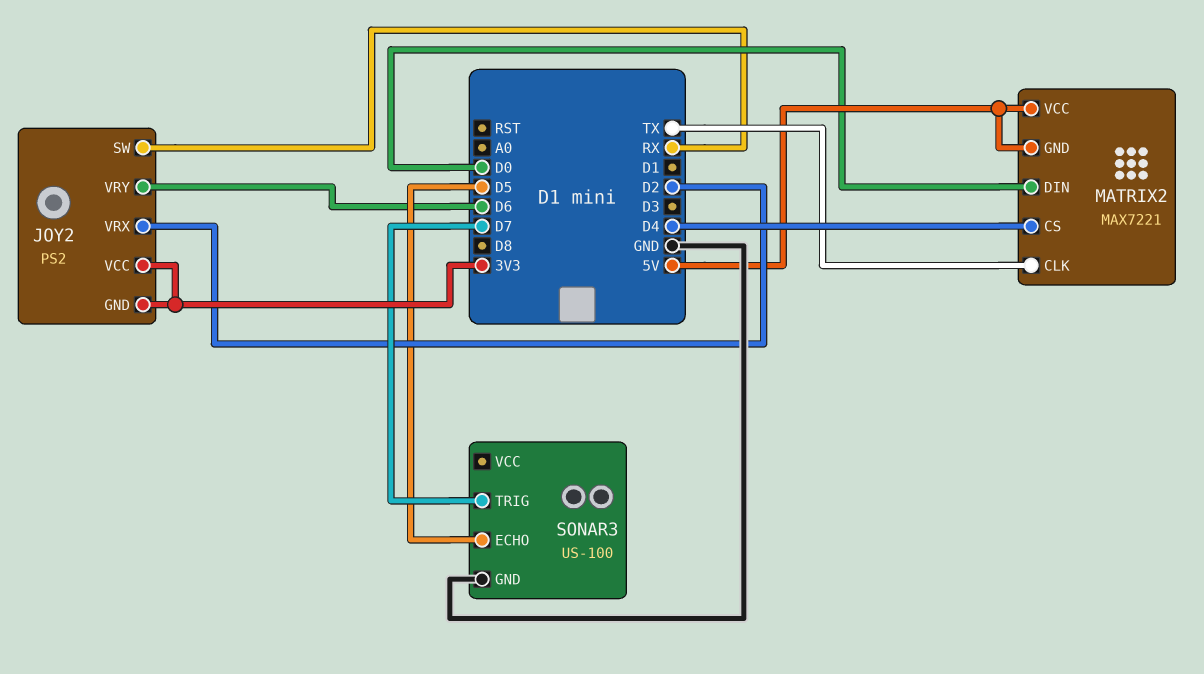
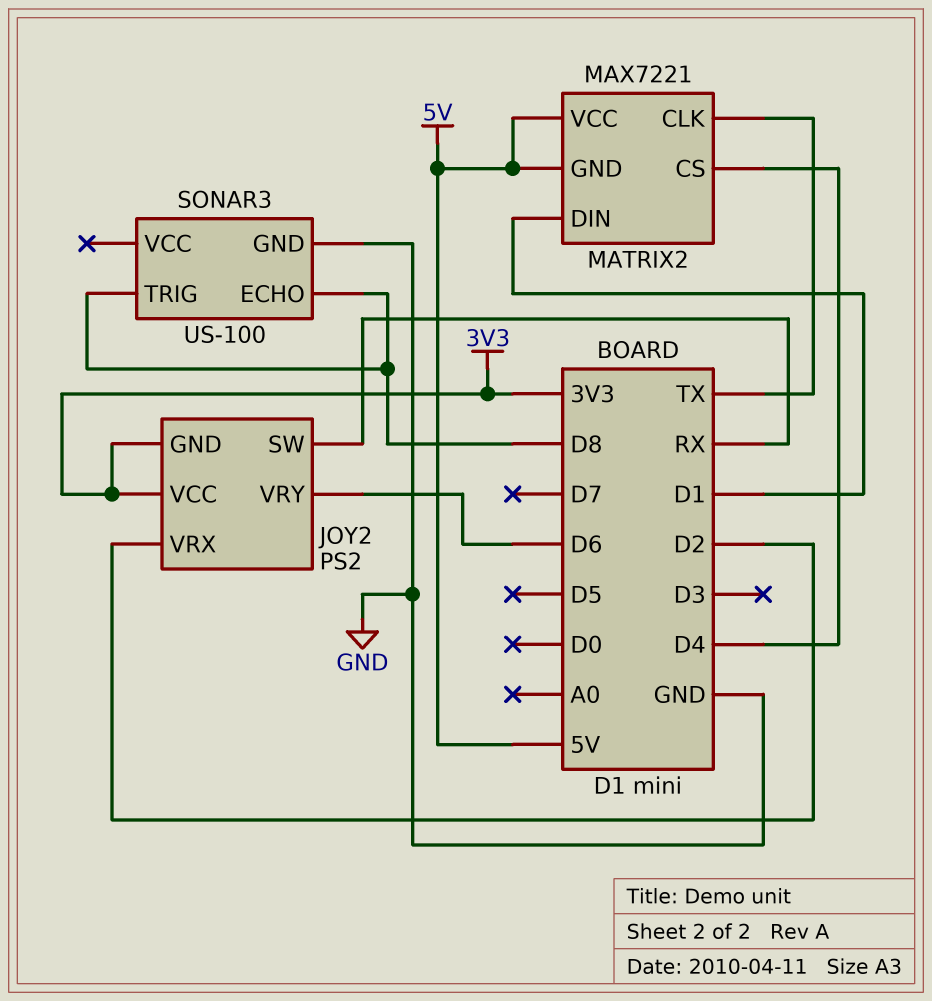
MATRIX2 pin DIN: D0 -> D1
SONAR3 pin ECHO: D5 -> D8
SONAR3 pin TRIG: D7 -> D8

